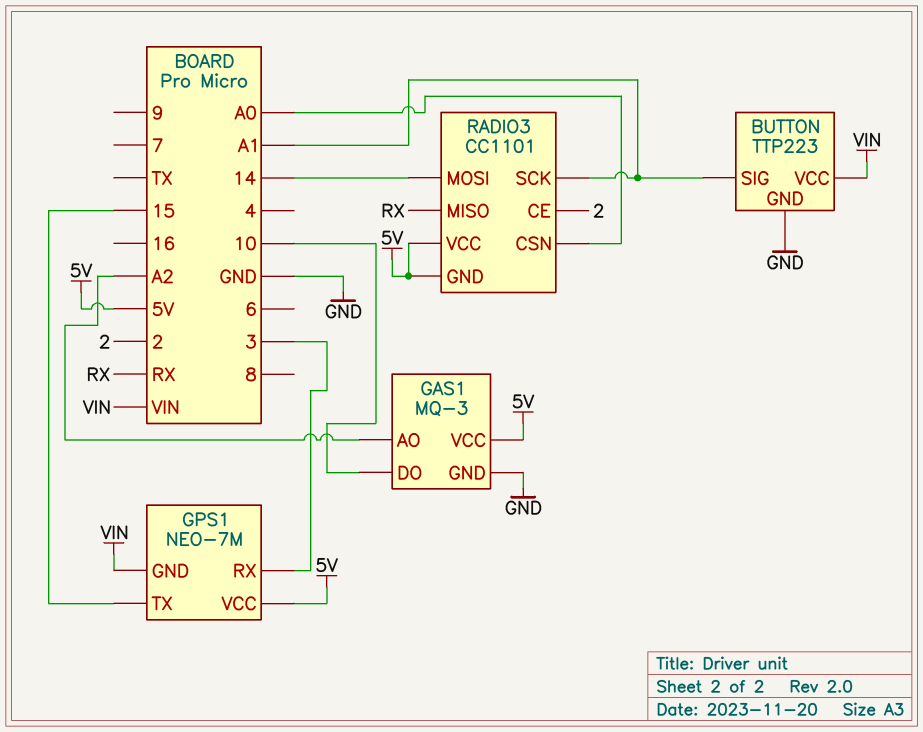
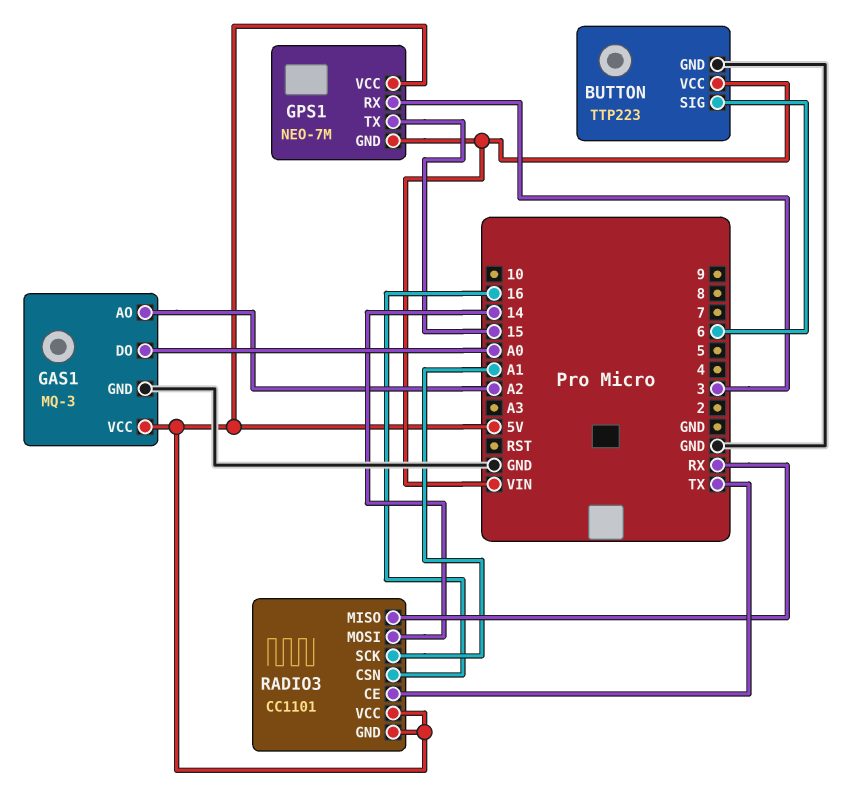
BUTTON pin SIG: A1 -> 6
GAS1 pin DO: 10 -> A0
RADIO3 pin CE: 2 -> TX
RADIO3 pin CSN: A0 -> 16

